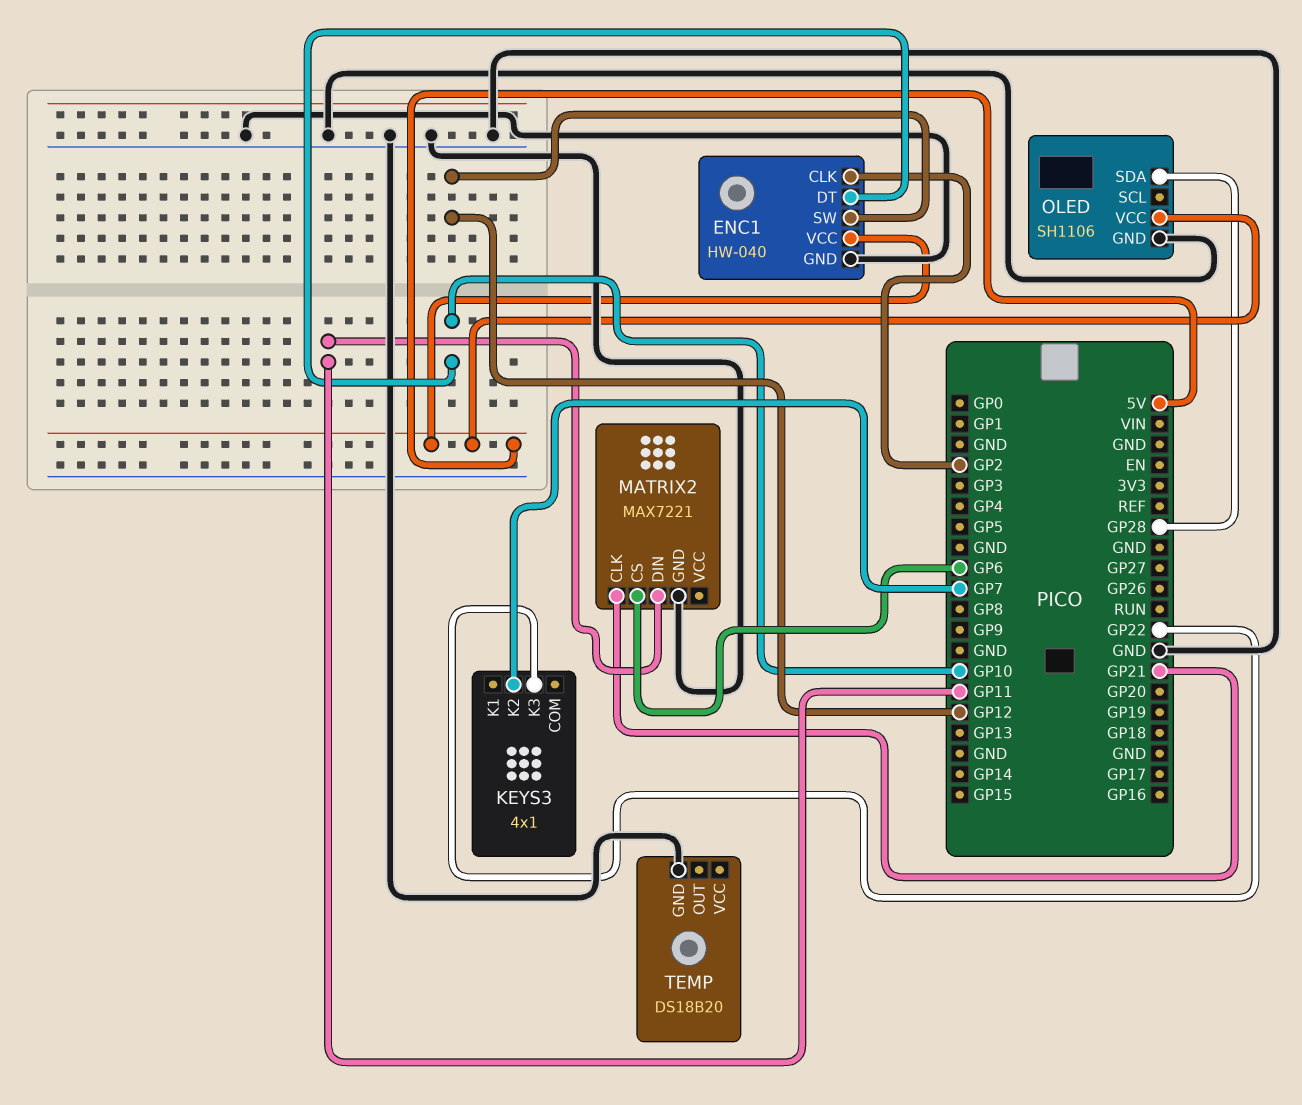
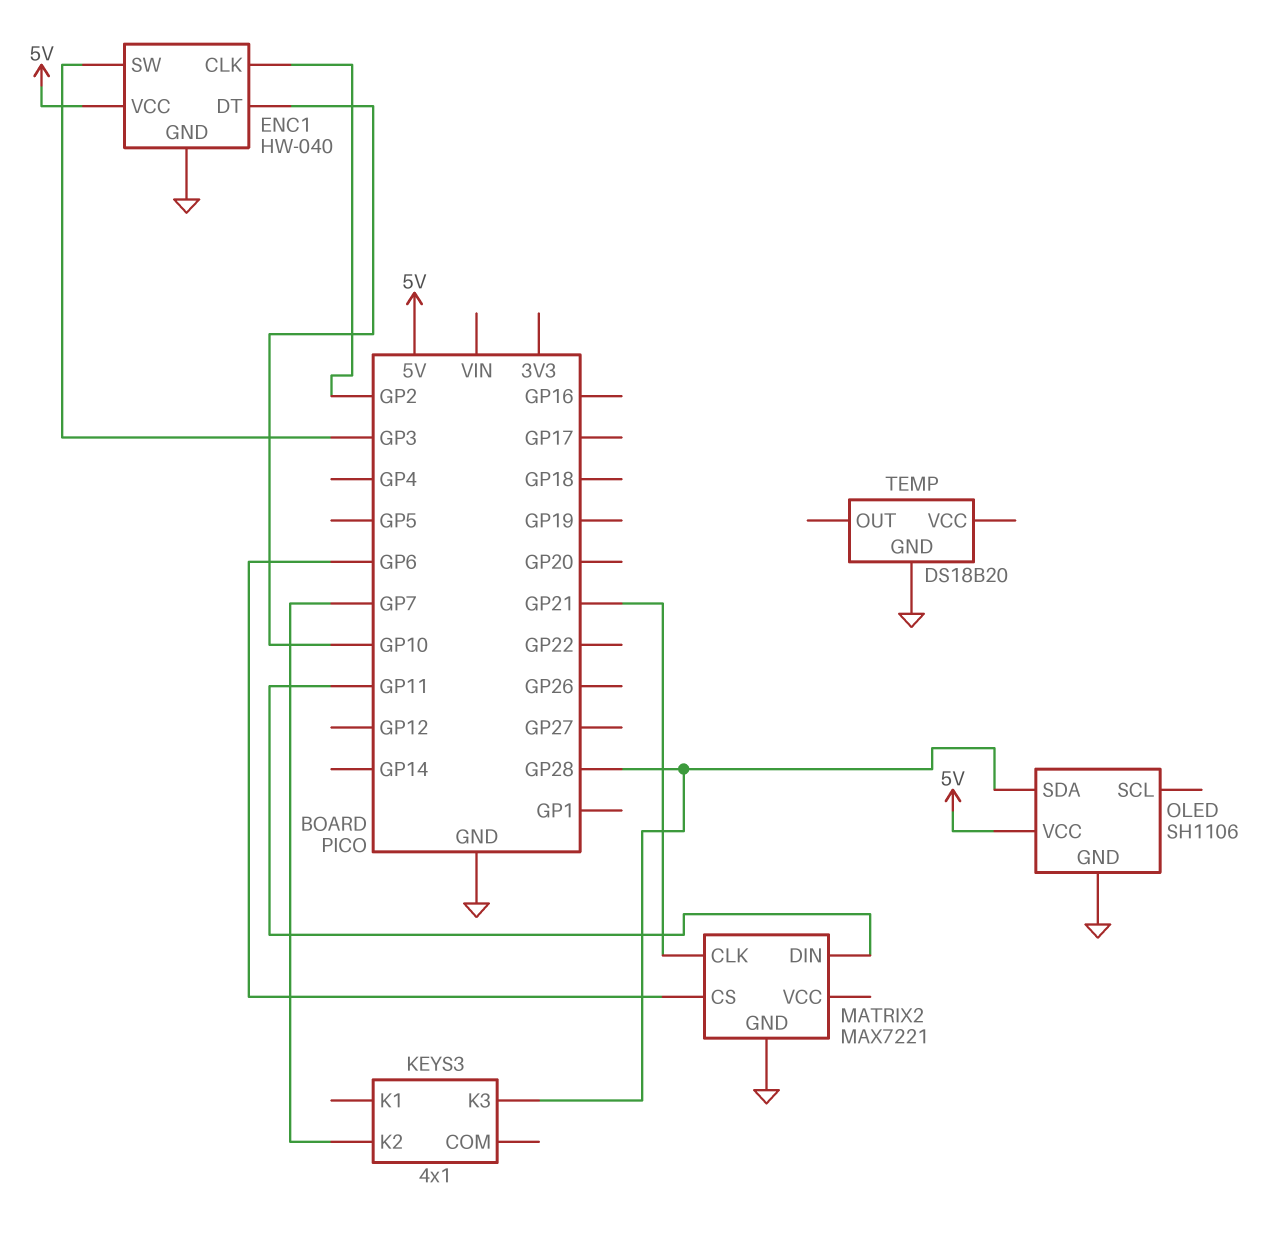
ENC1 pin SW: GP12 -> GP3
KEYS3 pin K3: GP22 -> GP28

